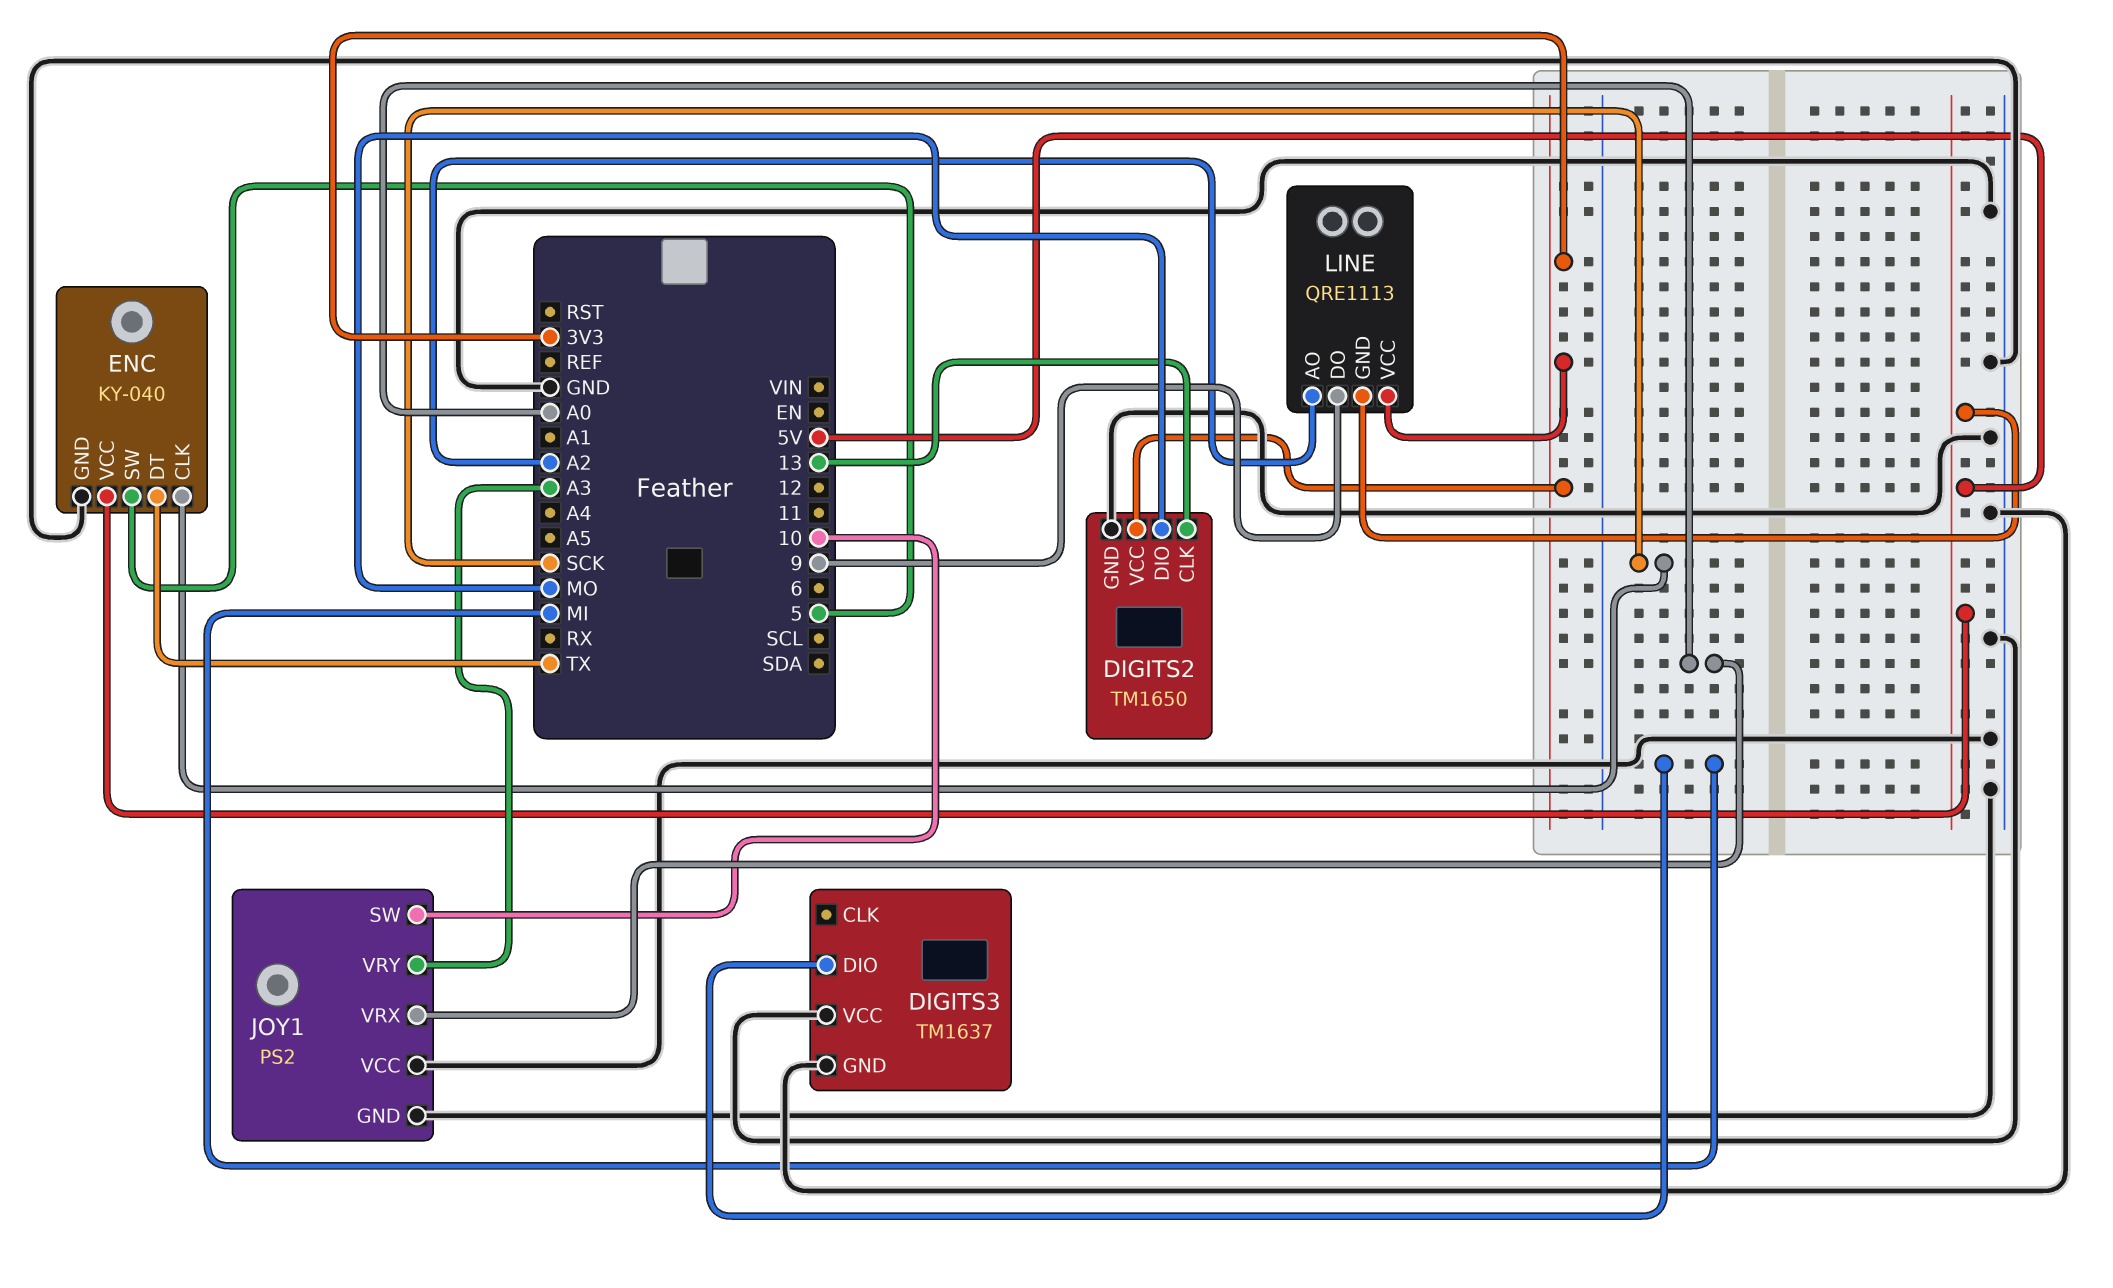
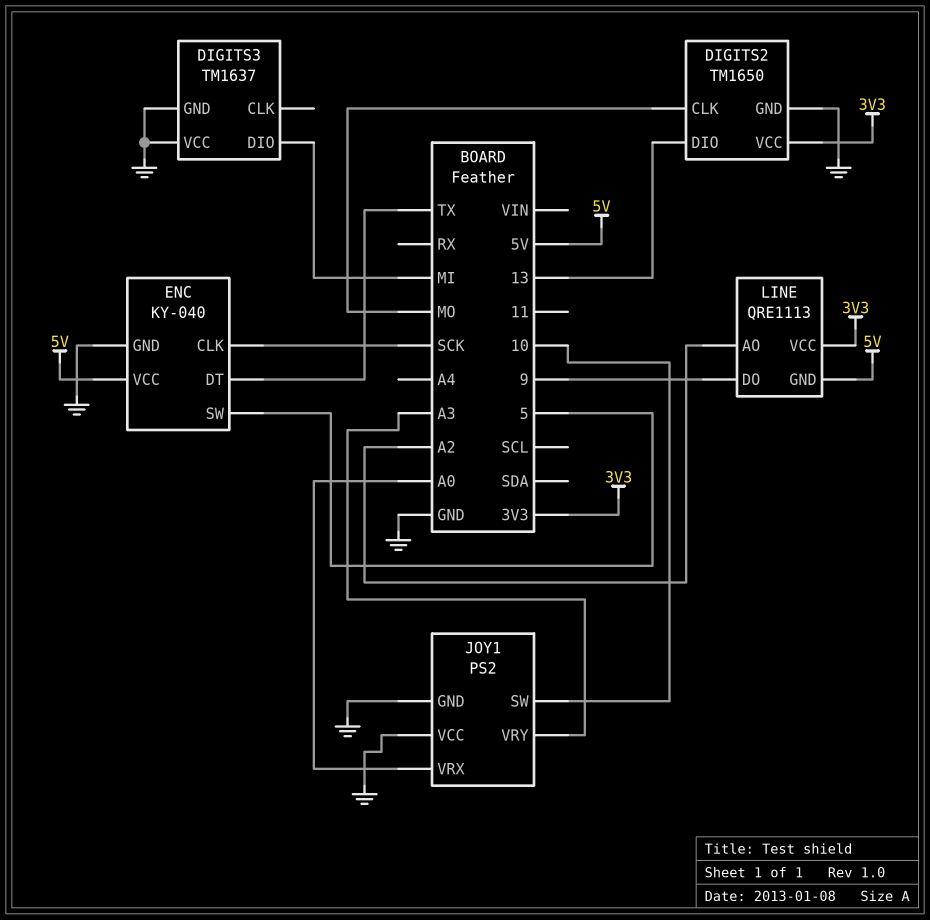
DIGITS2 pin CLK: 13 -> MO
DIGITS2 pin DIO: MO -> 13

